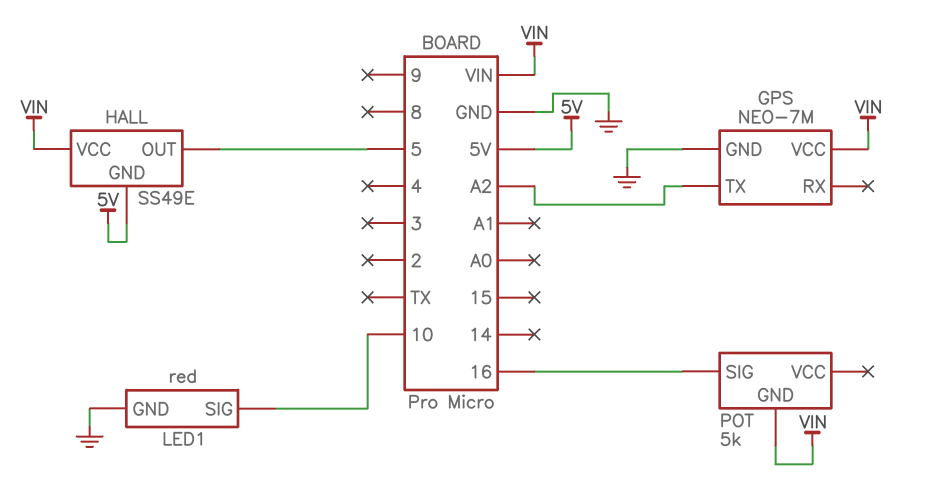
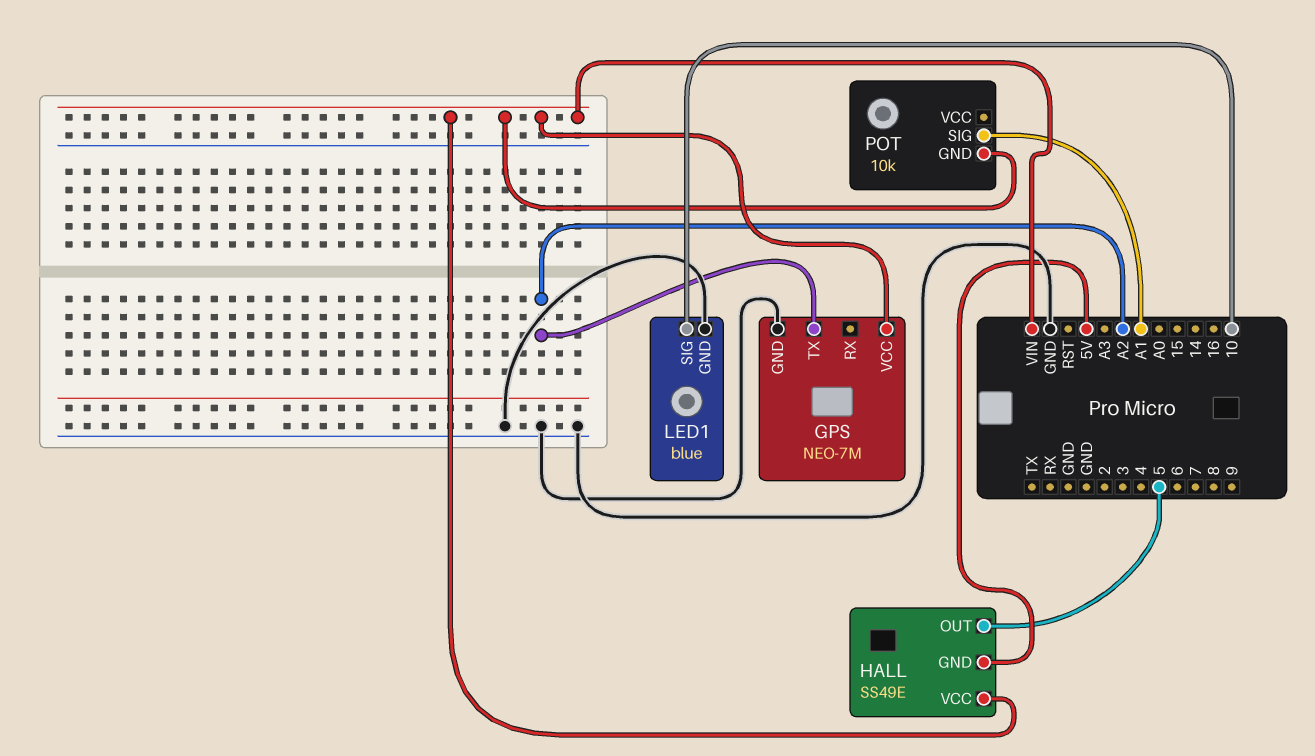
LED1: red -> blue
POT: 5k -> 10k
POT pin SIG: 16 -> A1

